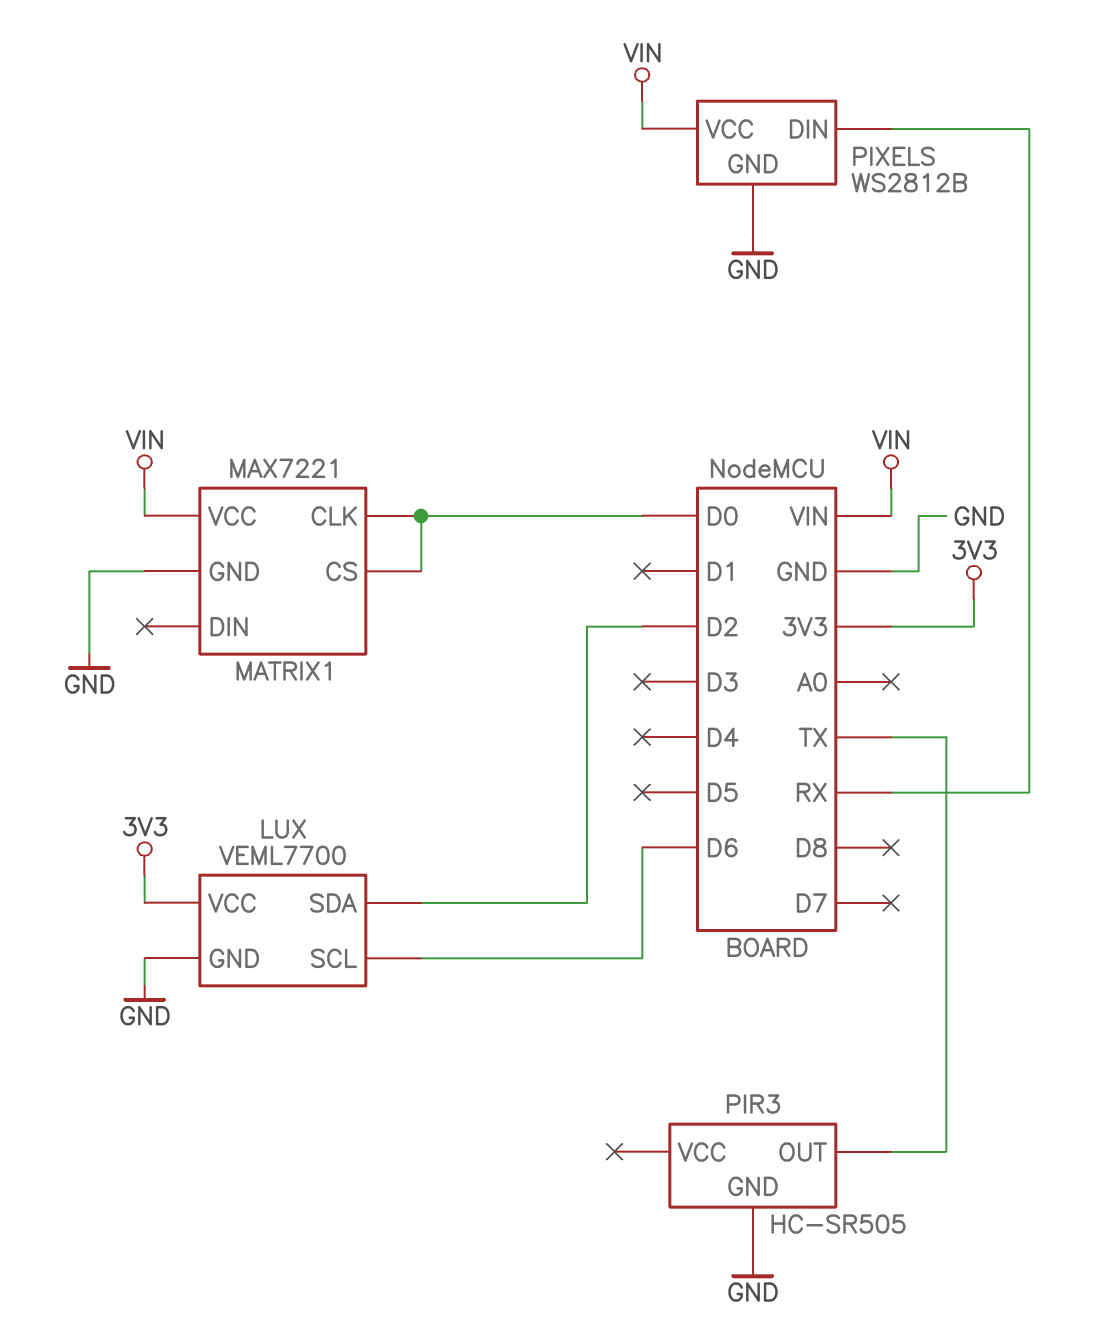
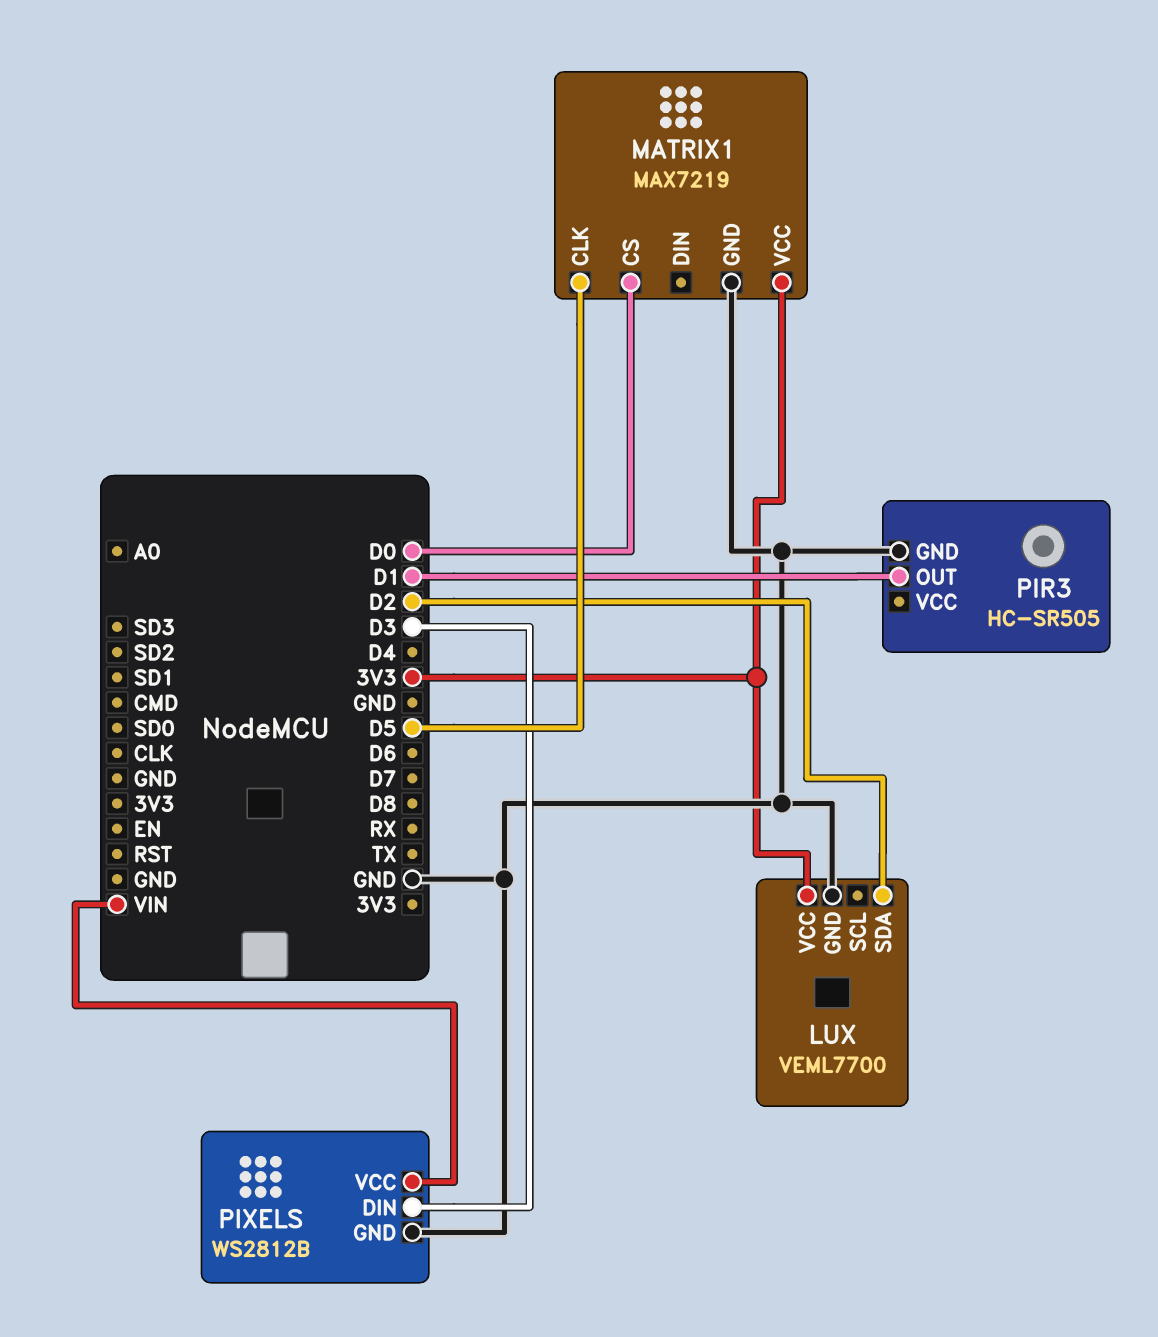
LUX pin SCL: D6 -> none
MATRIX1: MAX7221 -> MAX7219
MATRIX1 pin CLK: D0 -> D5
MATRIX1 pin VCC: VIN -> 3V3
PIR3 pin OUT: TX -> D1
PIXELS pin DIN: RX -> D3

